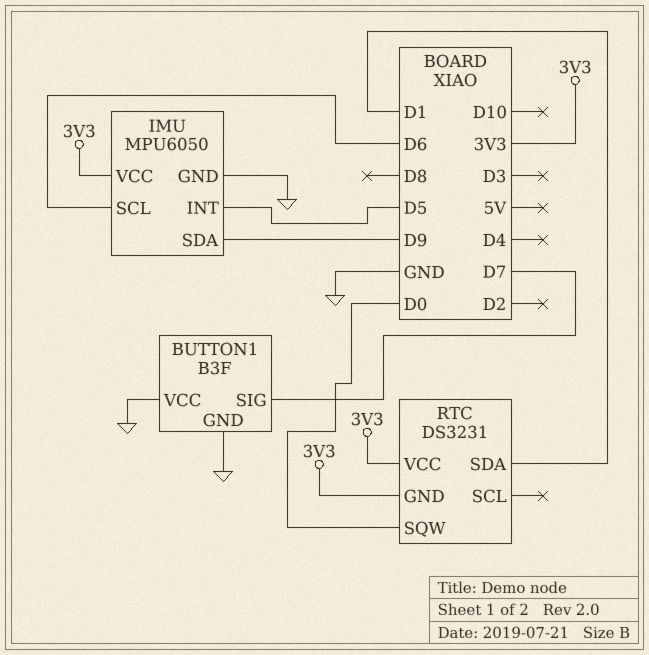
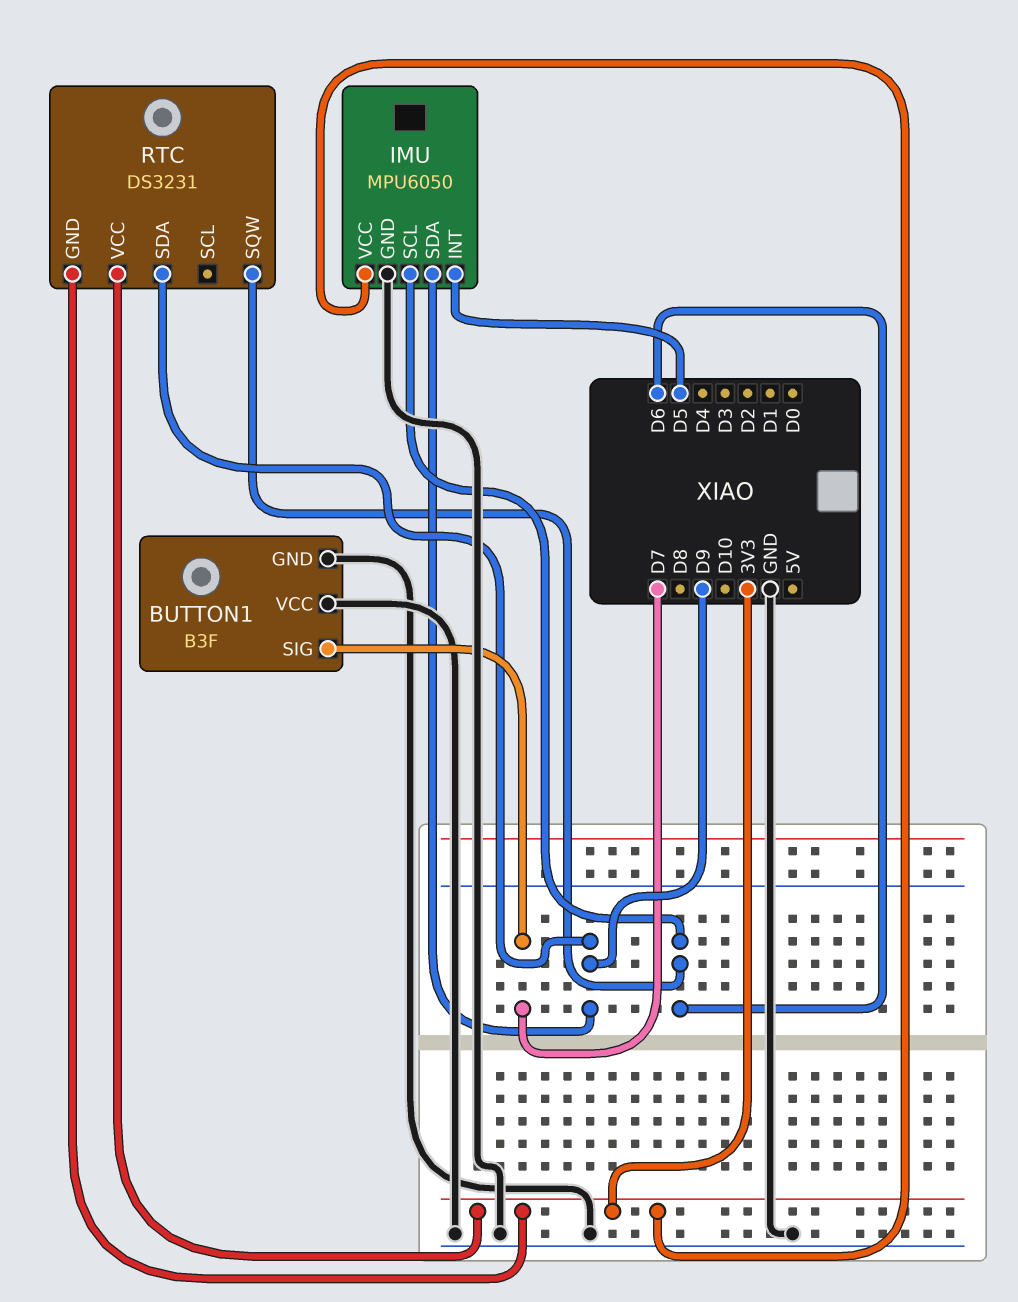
RTC pin SDA: D1 -> D9
RTC pin SQW: D0 -> D6

